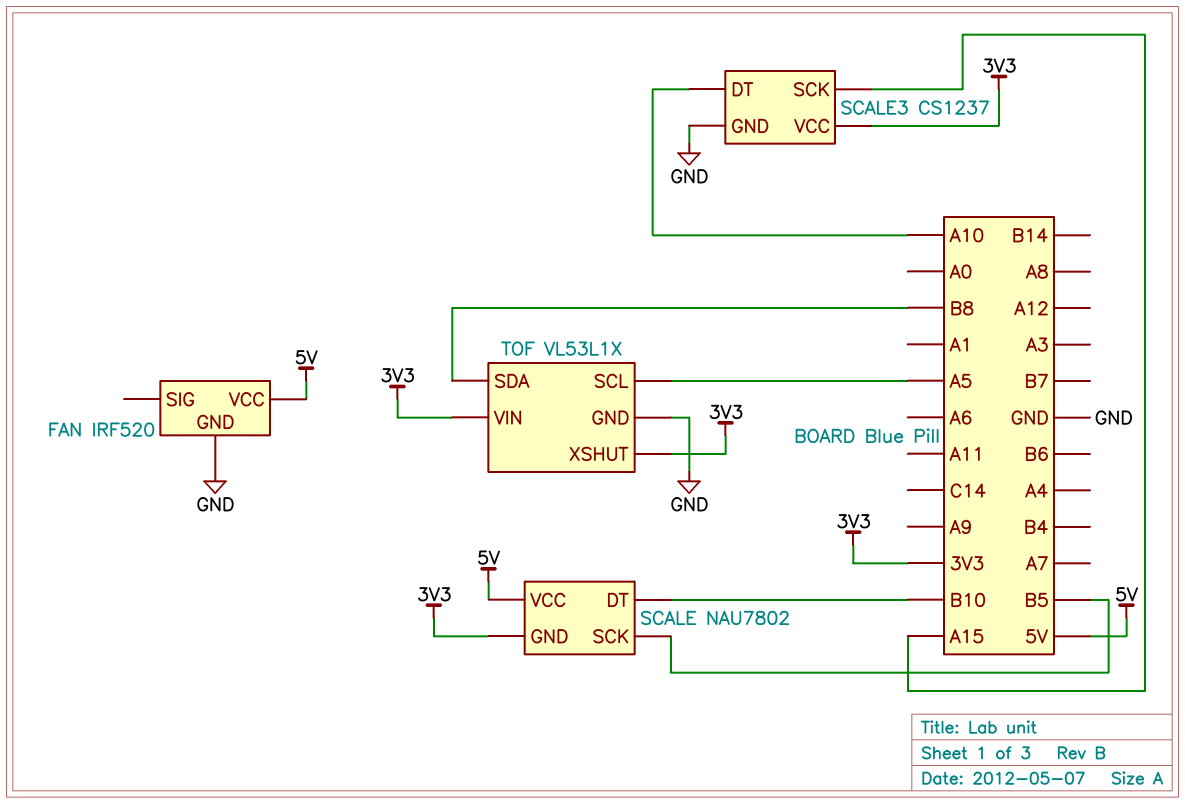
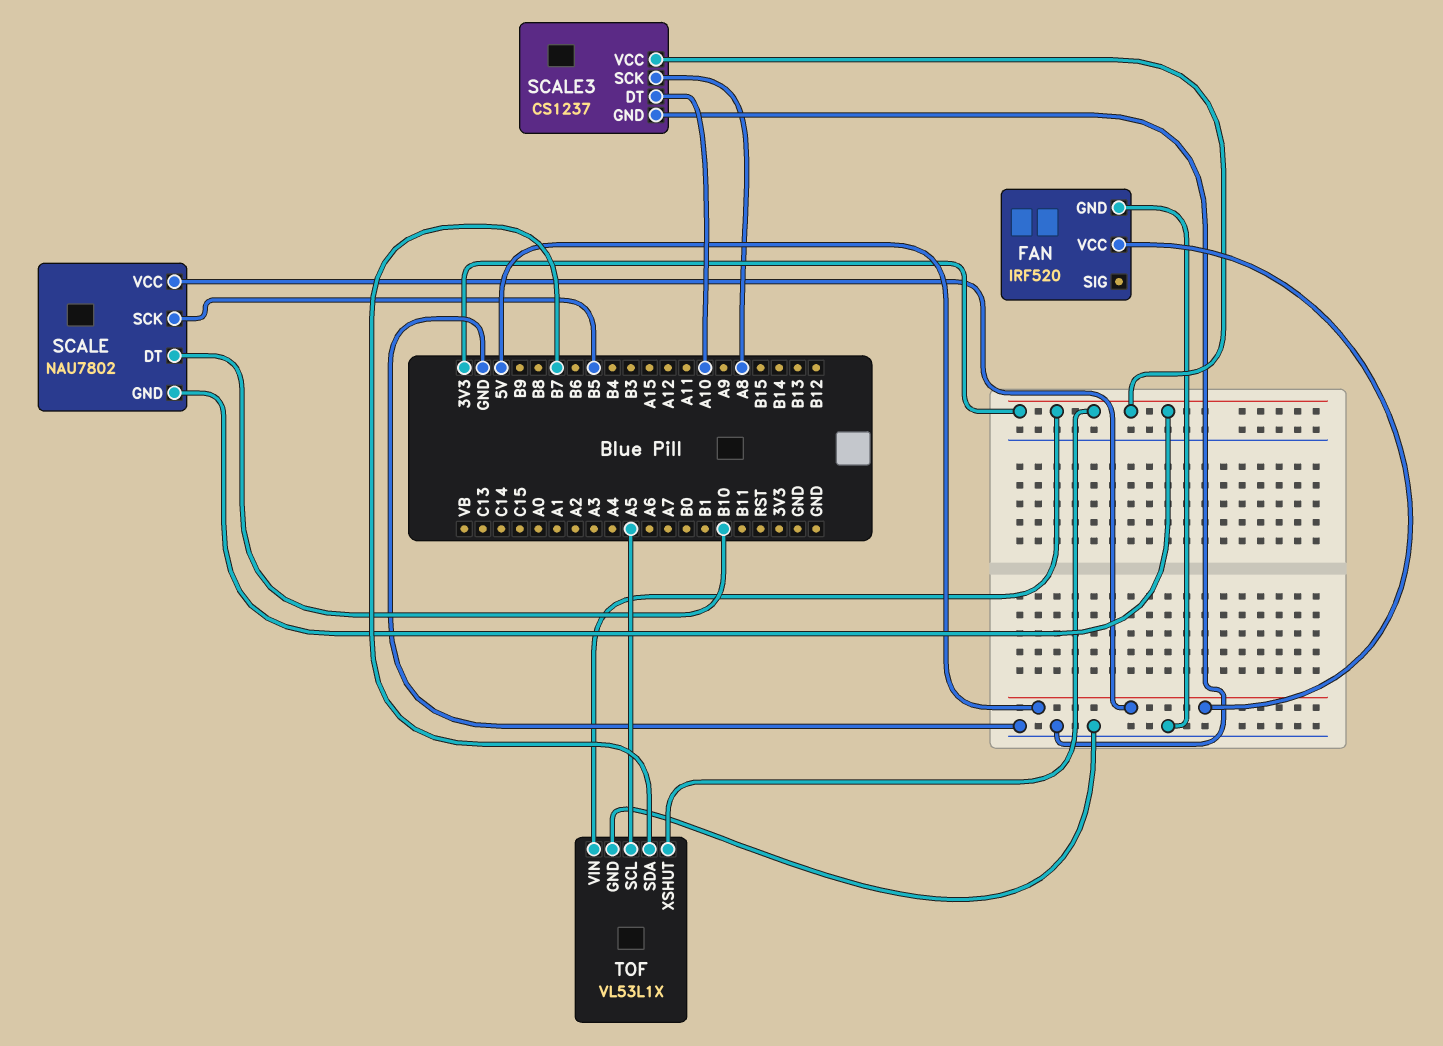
SCALE3 pin SCK: A15 -> A8
TOF pin SDA: B8 -> B7

